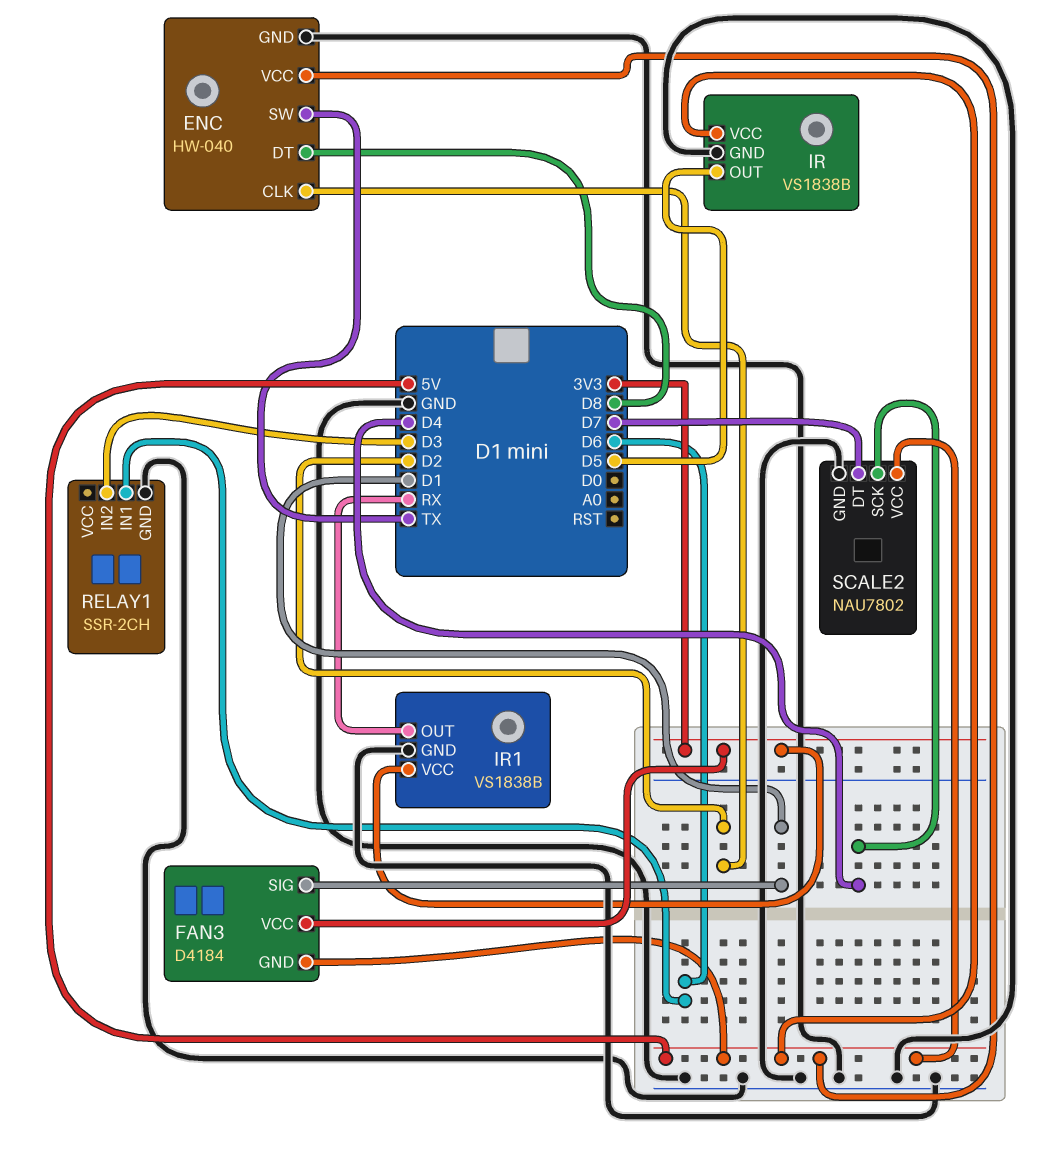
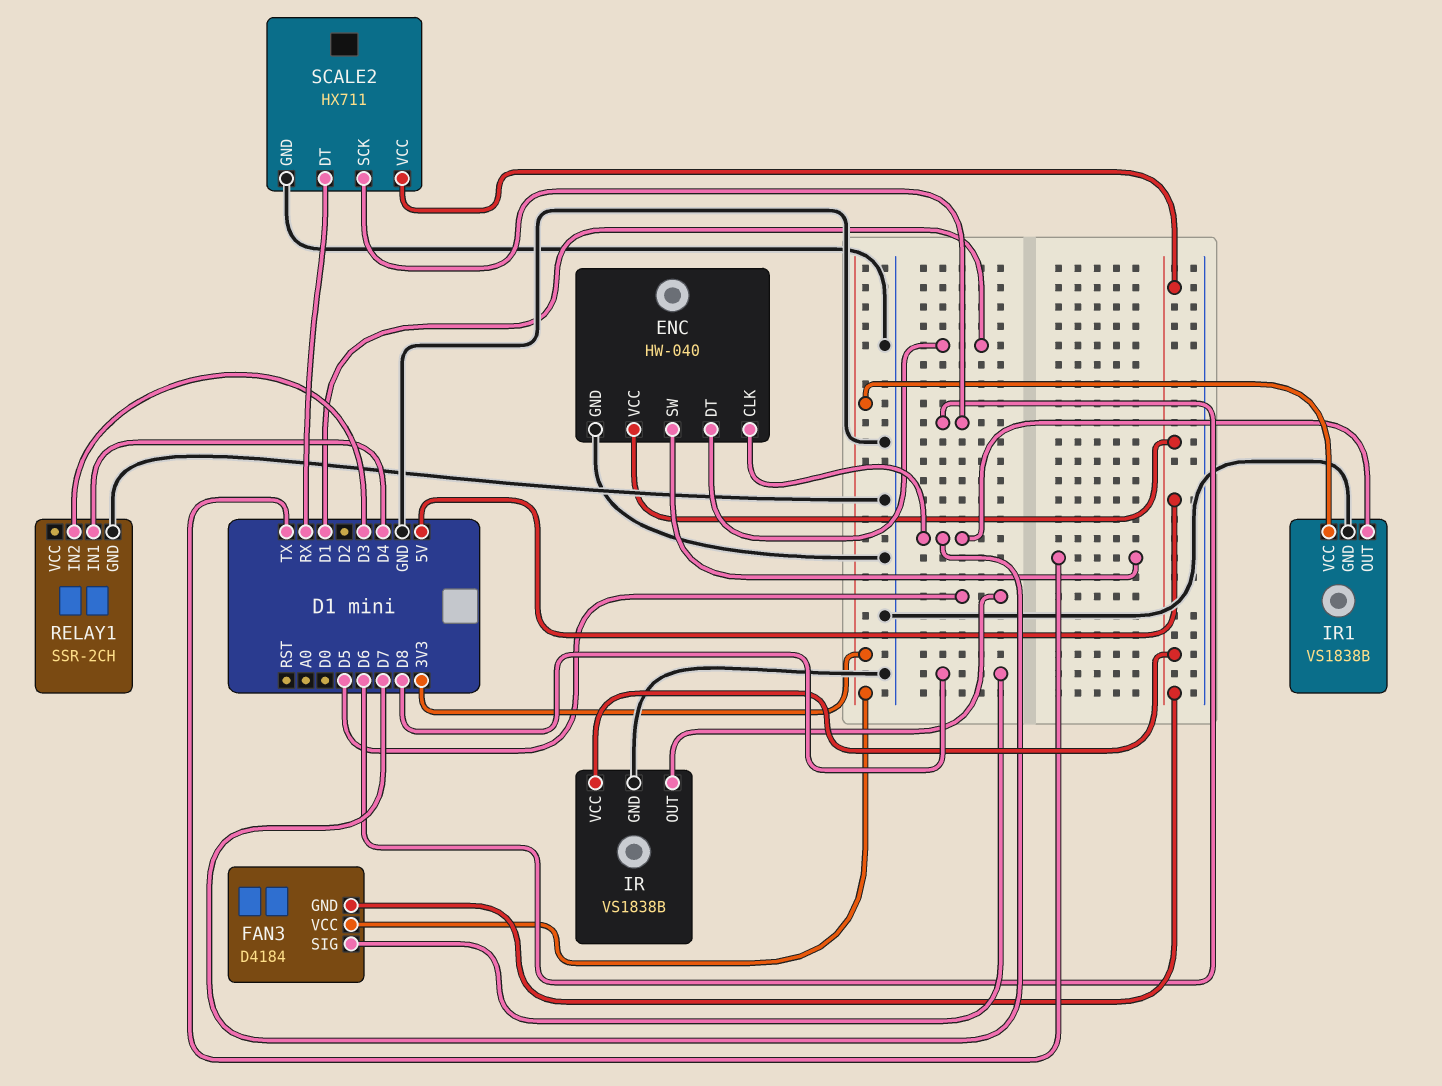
ENC pin CLK: D2 -> D7
ENC pin DT: D8 -> D1
FAN3 pin SIG: D1 -> D8
IR1 pin OUT: RX -> D7
RELAY1 pin IN1: D6 -> D4
SCALE2: NAU7802 -> HX711
SCALE2 pin DT: D7 -> RX
SCALE2 pin SCK: D4 -> D6

